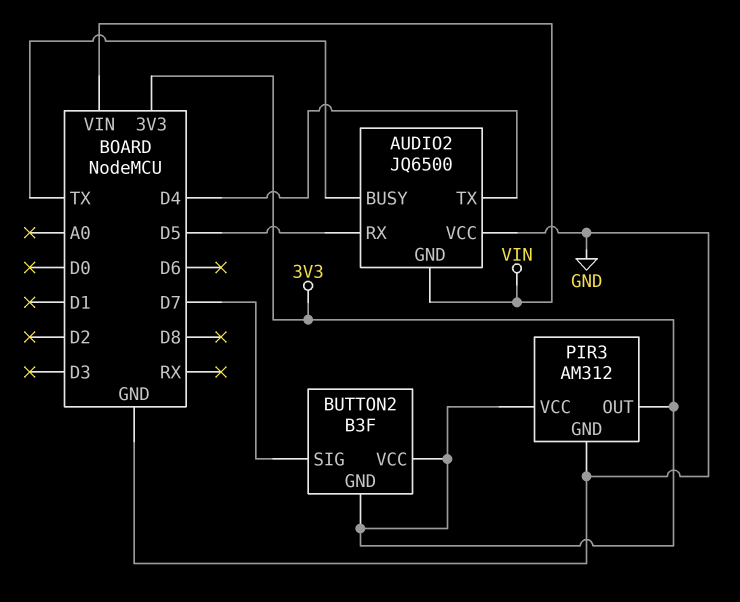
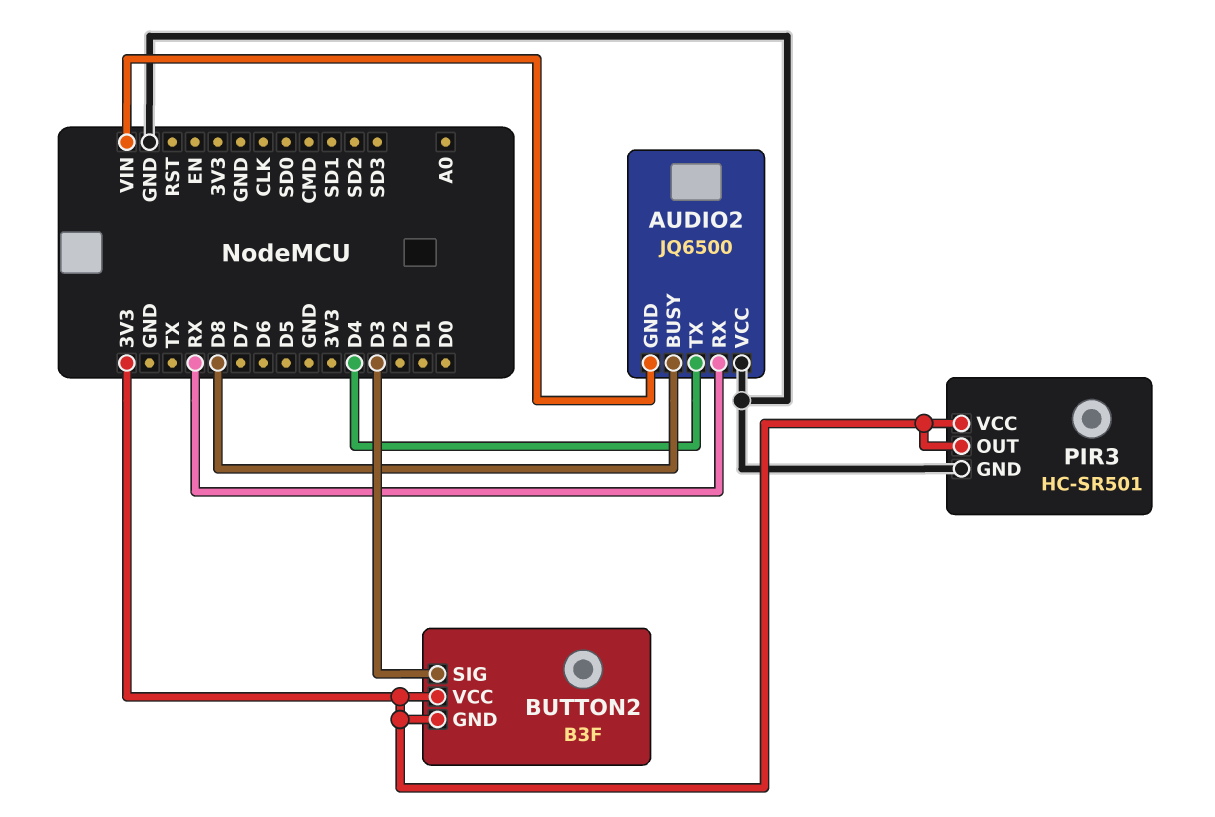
AUDIO2 pin BUSY: TX -> D8
AUDIO2 pin RX: D5 -> RX
BUTTON2 pin SIG: D7 -> D3
PIR3: AM312 -> HC-SR501

